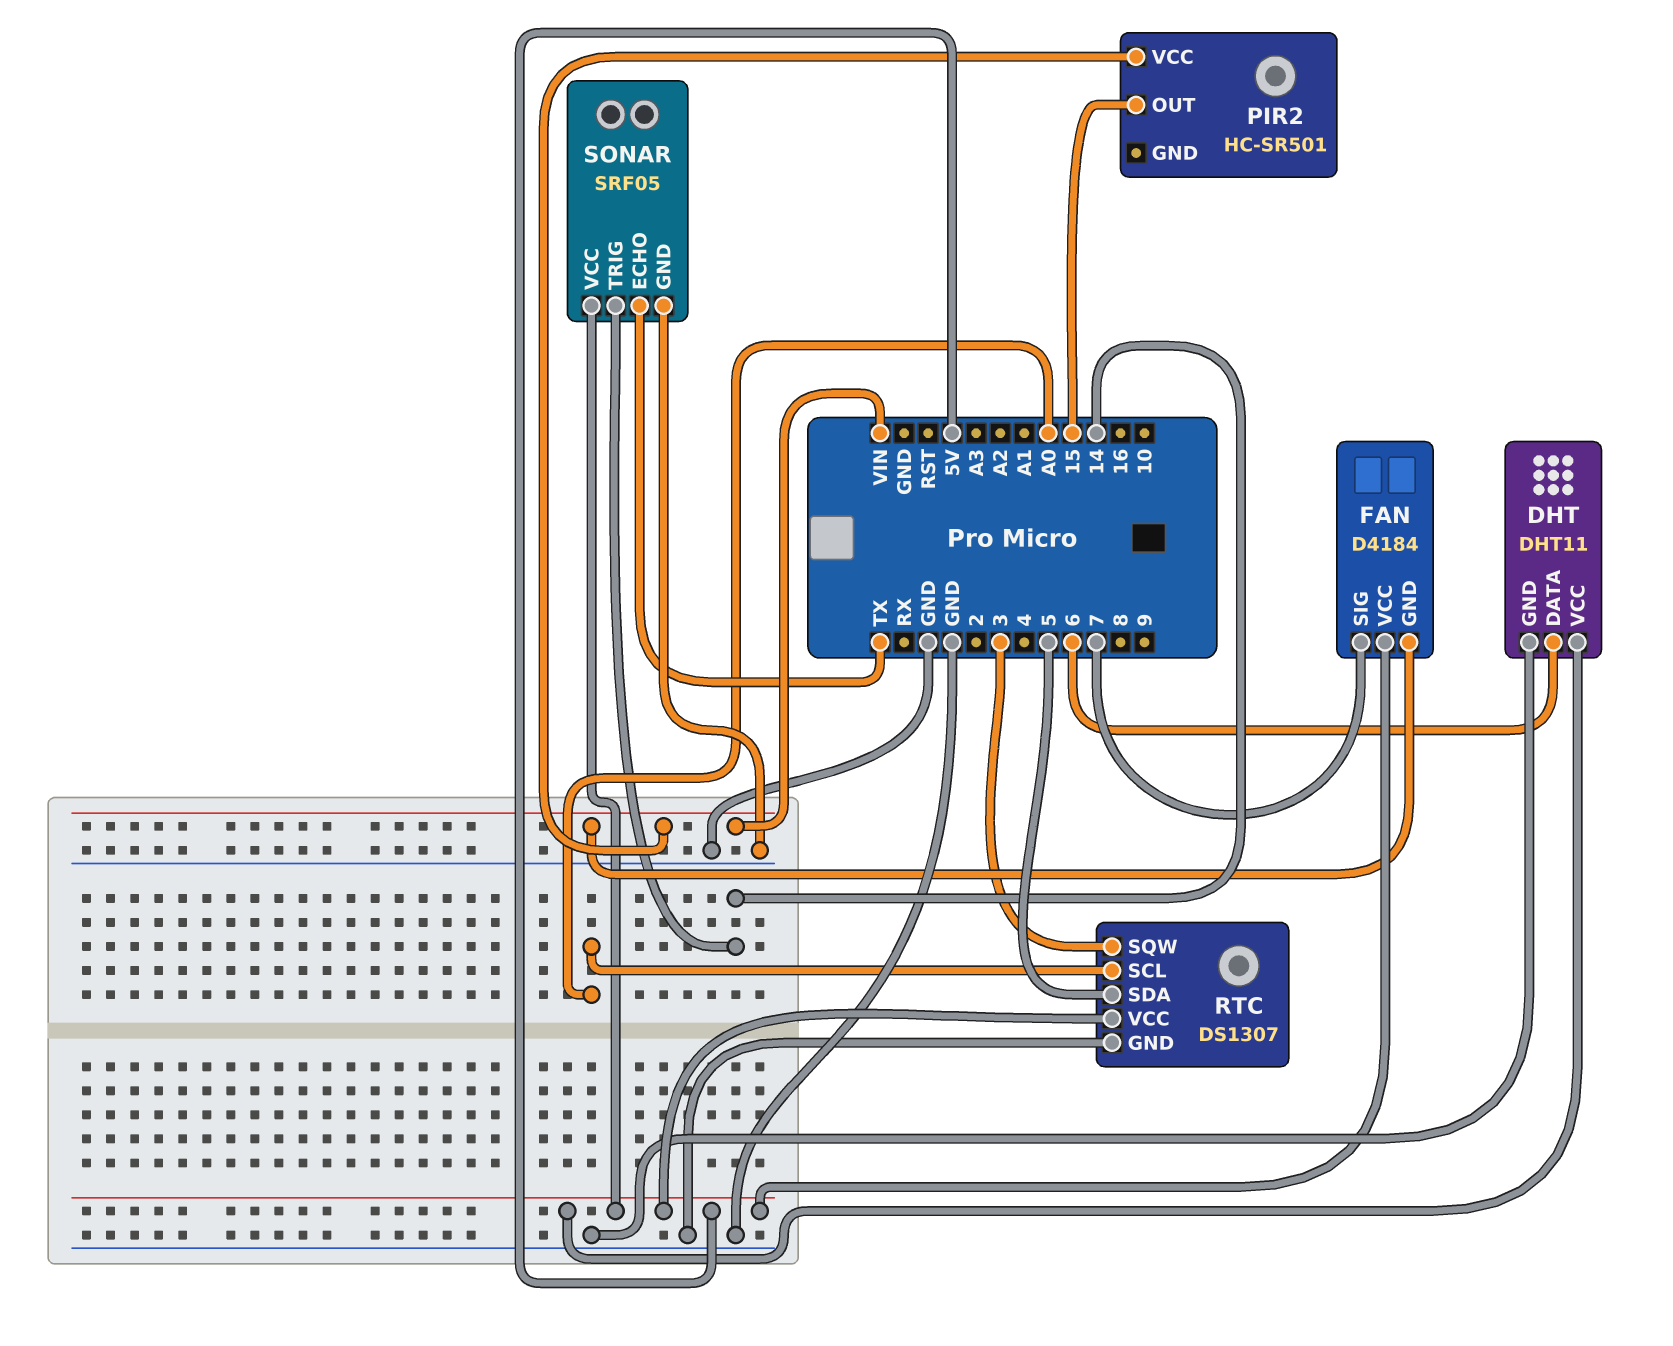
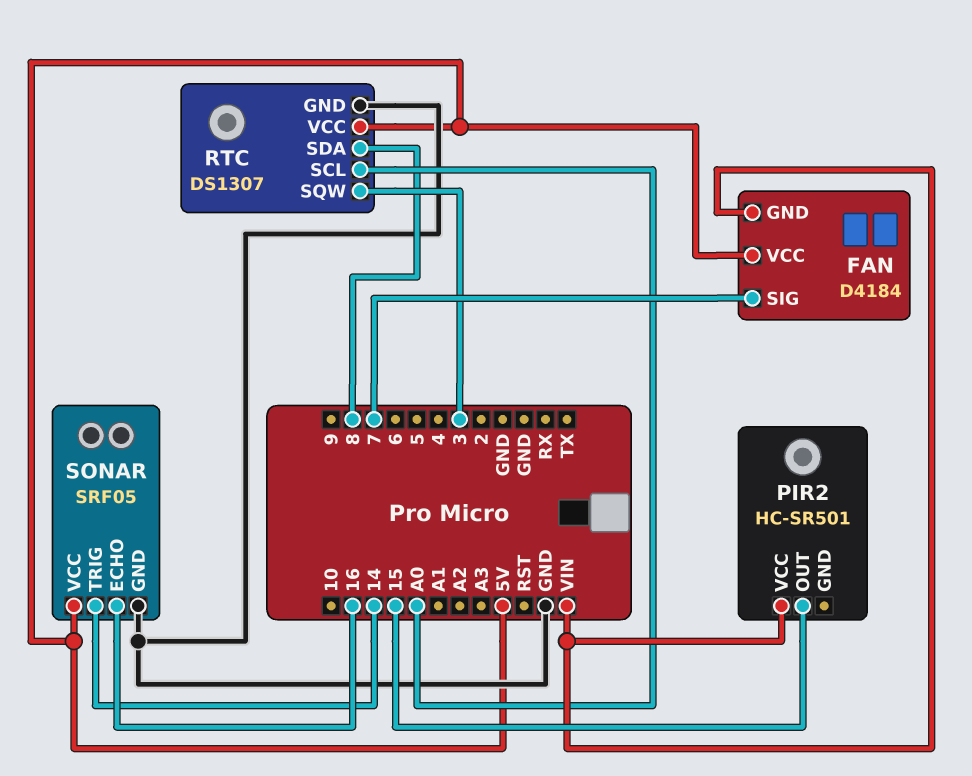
DHT: DHT11 -> none
DHT pin DATA: 6 -> none
DHT pin GND: GND -> none
DHT pin VCC: 5V -> none
RTC pin SDA: 5 -> 8
SONAR pin ECHO: TX -> 16

